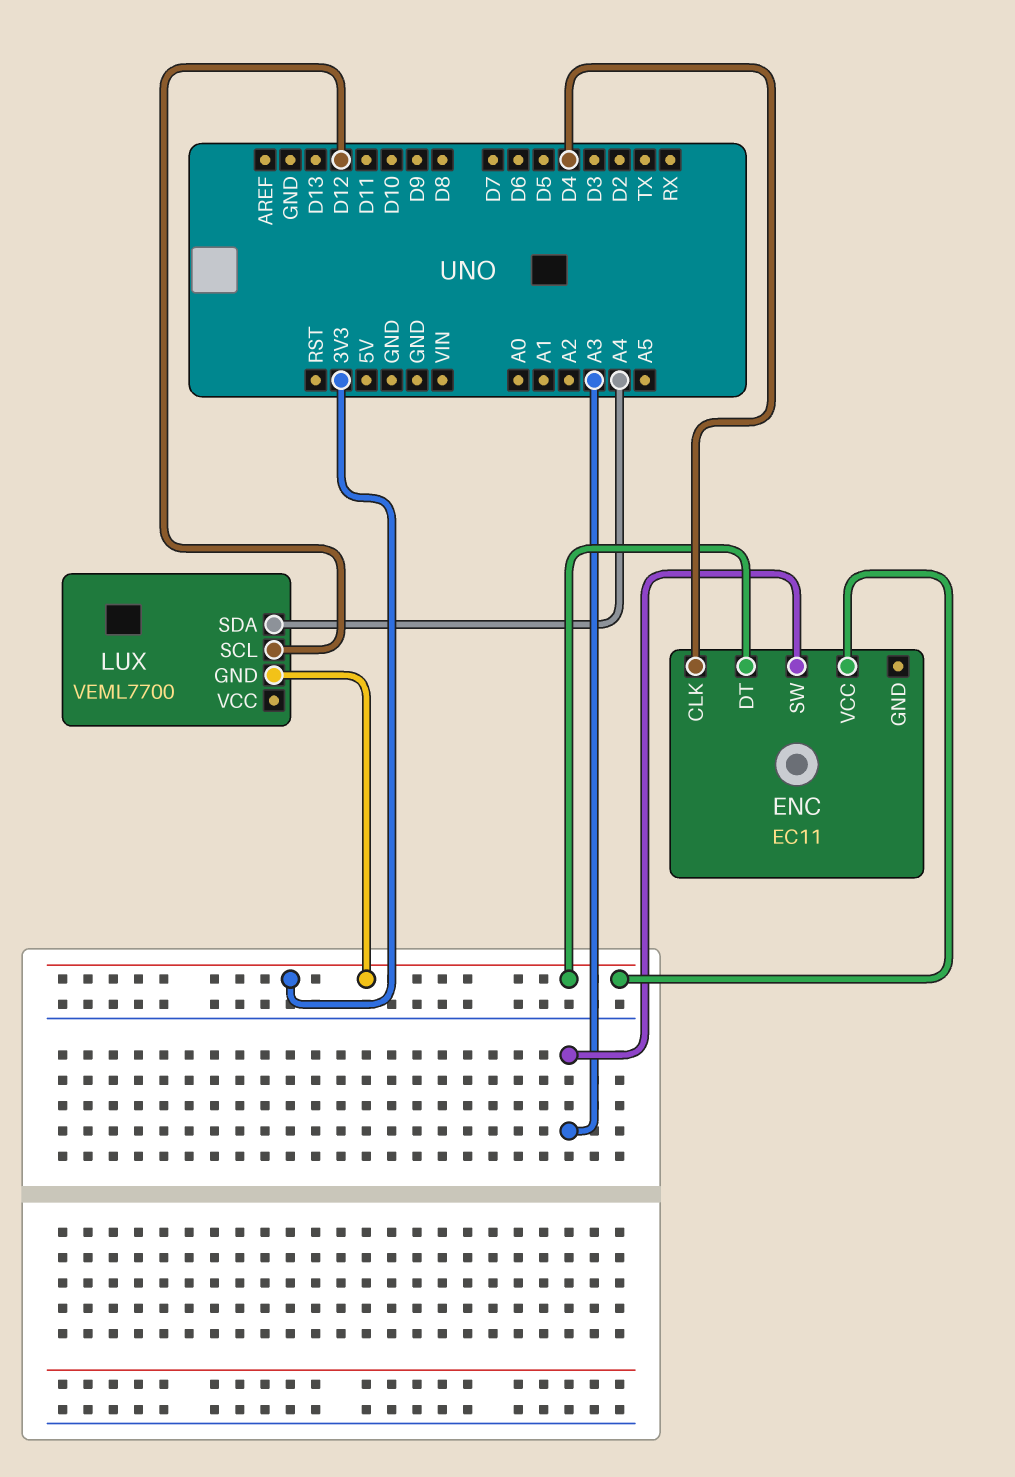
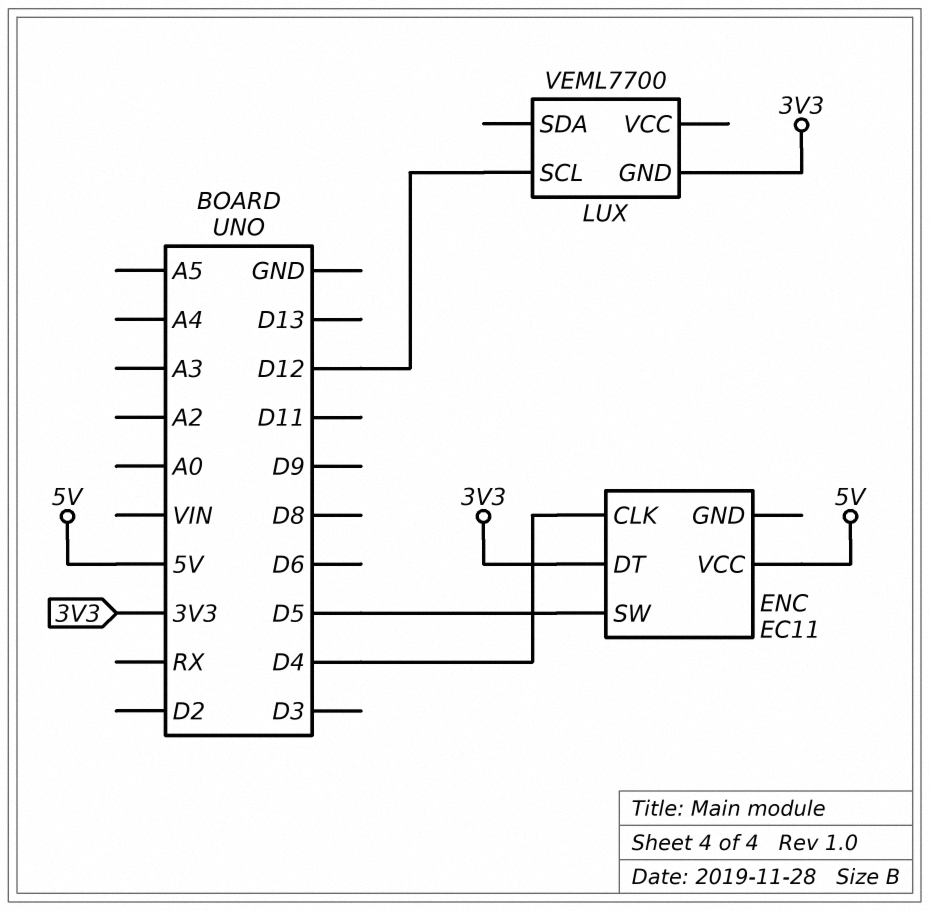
ENC pin SW: A3 -> D5
ENC pin VCC: 3V3 -> 5V
LUX pin SDA: A4 -> none

